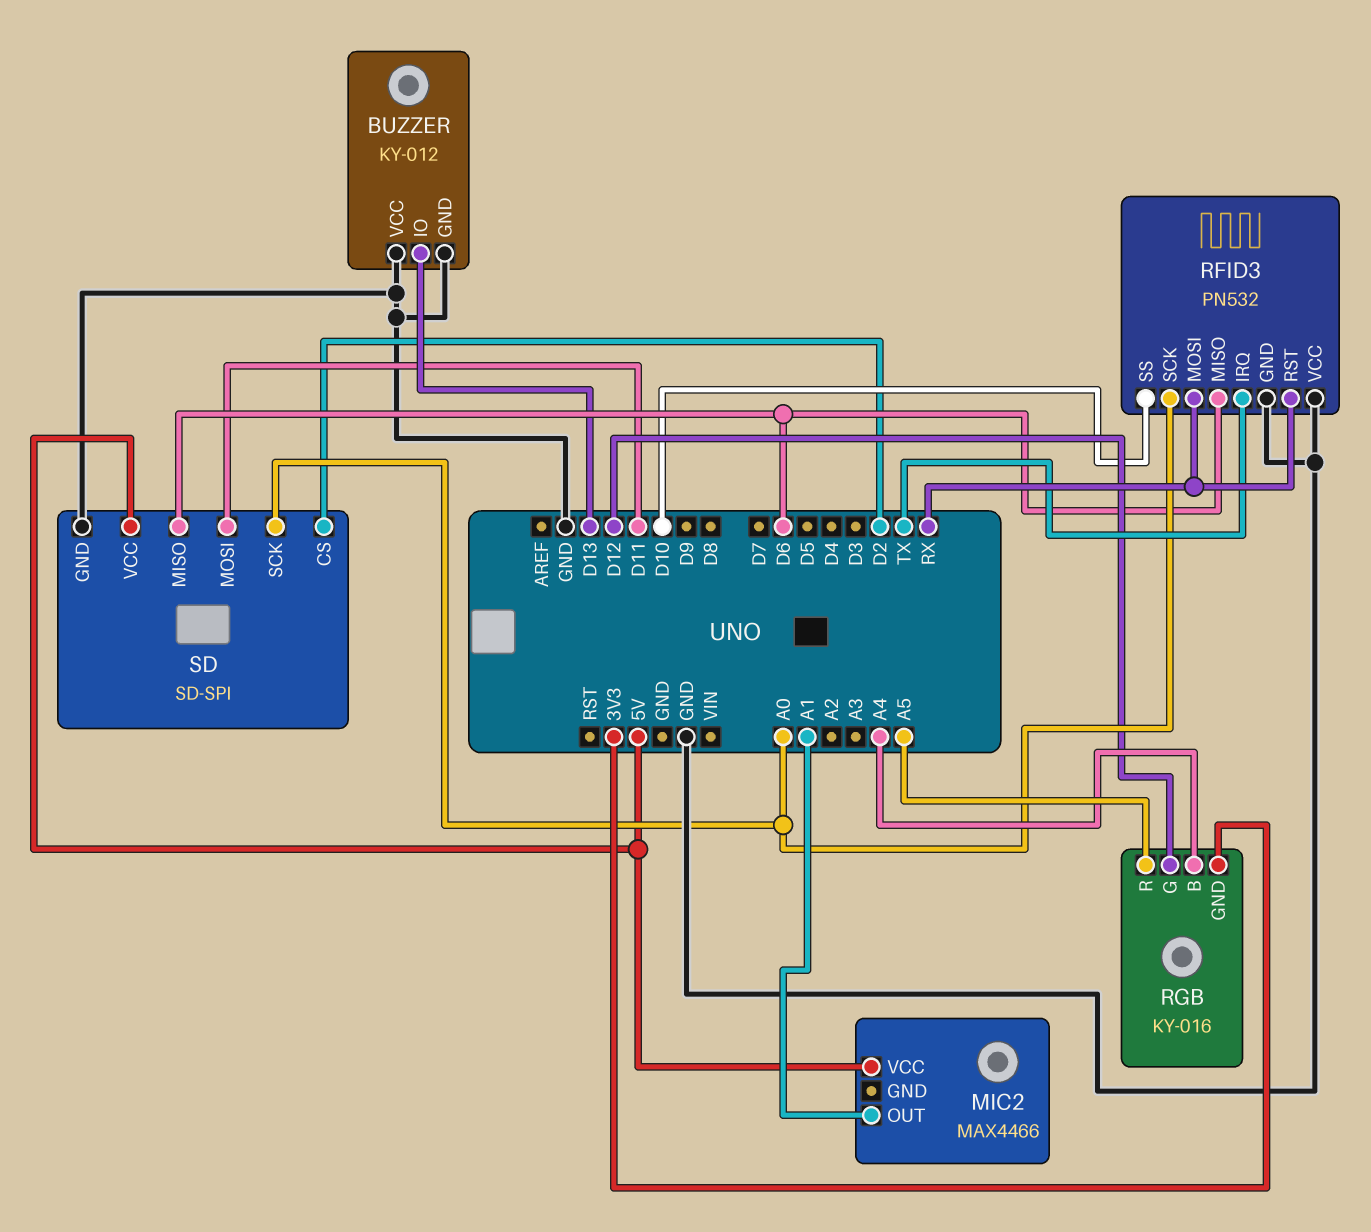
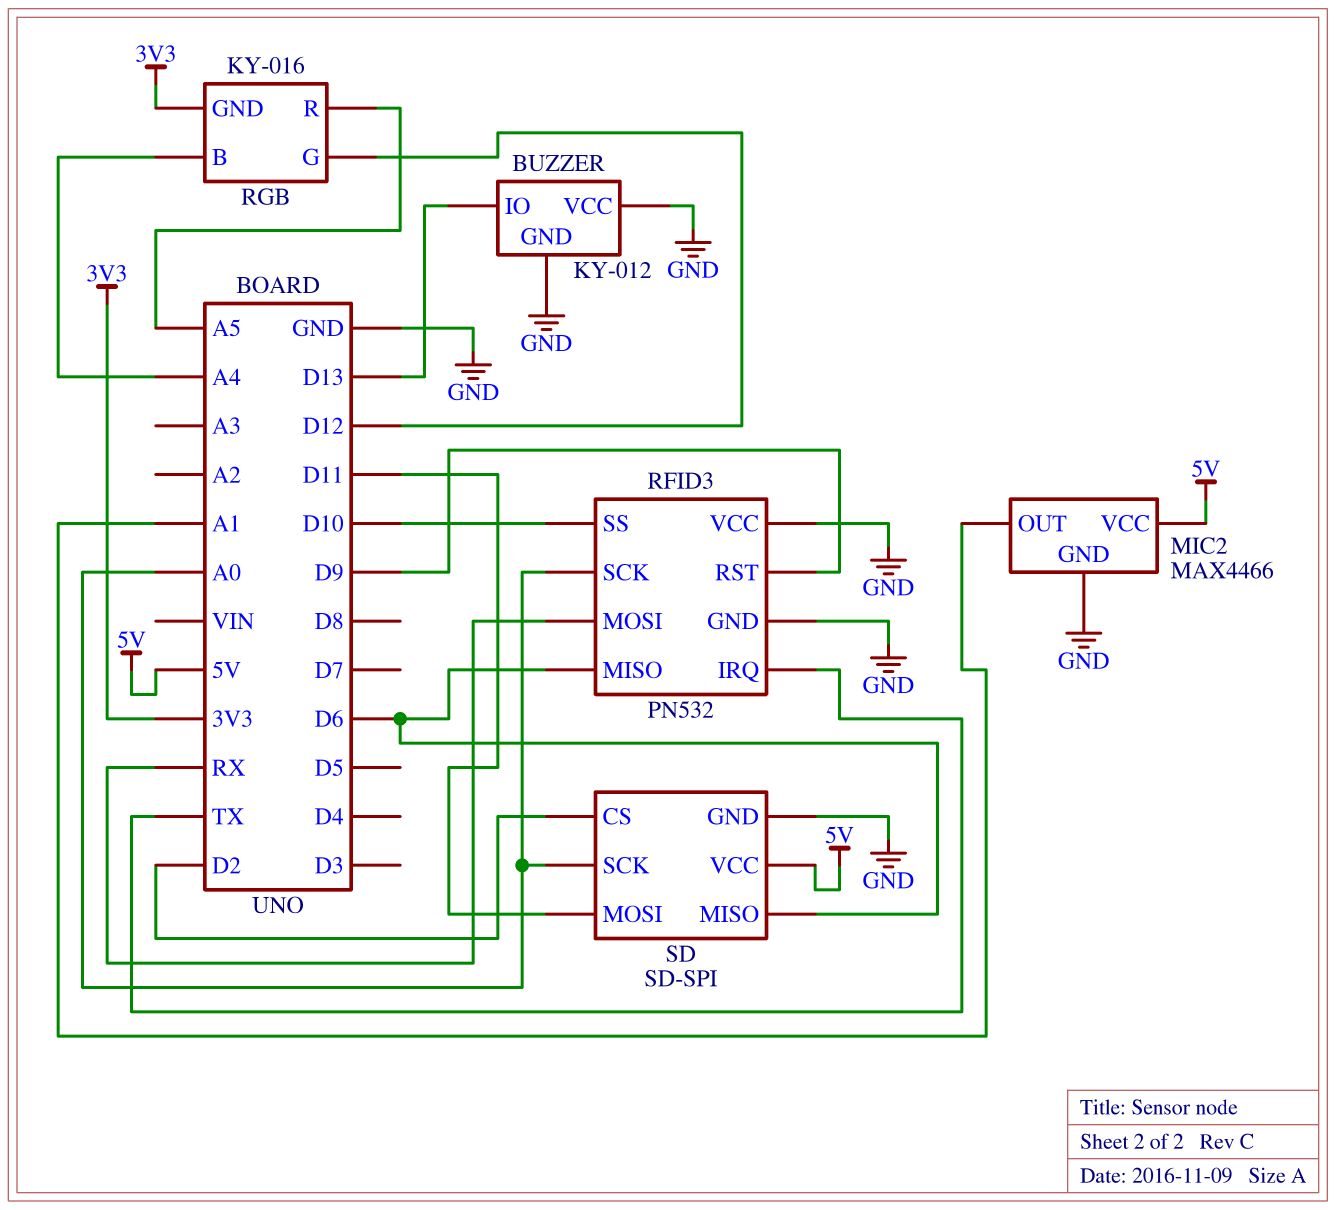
MIC2 pin GND: none -> GND
RFID3 pin RST: RX -> D9

